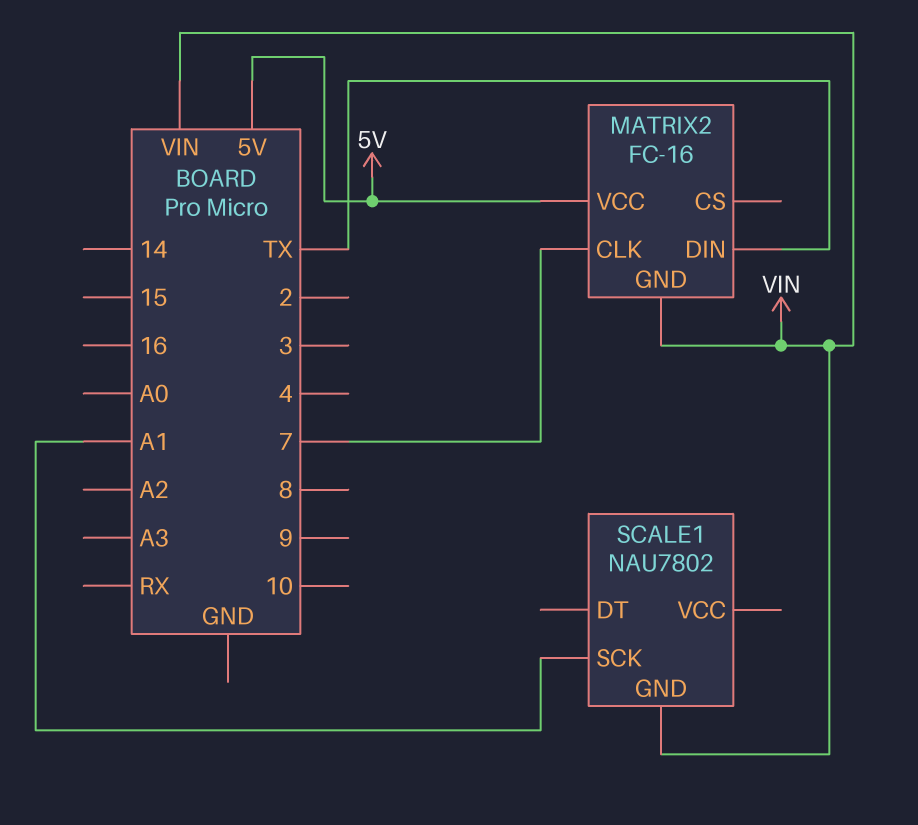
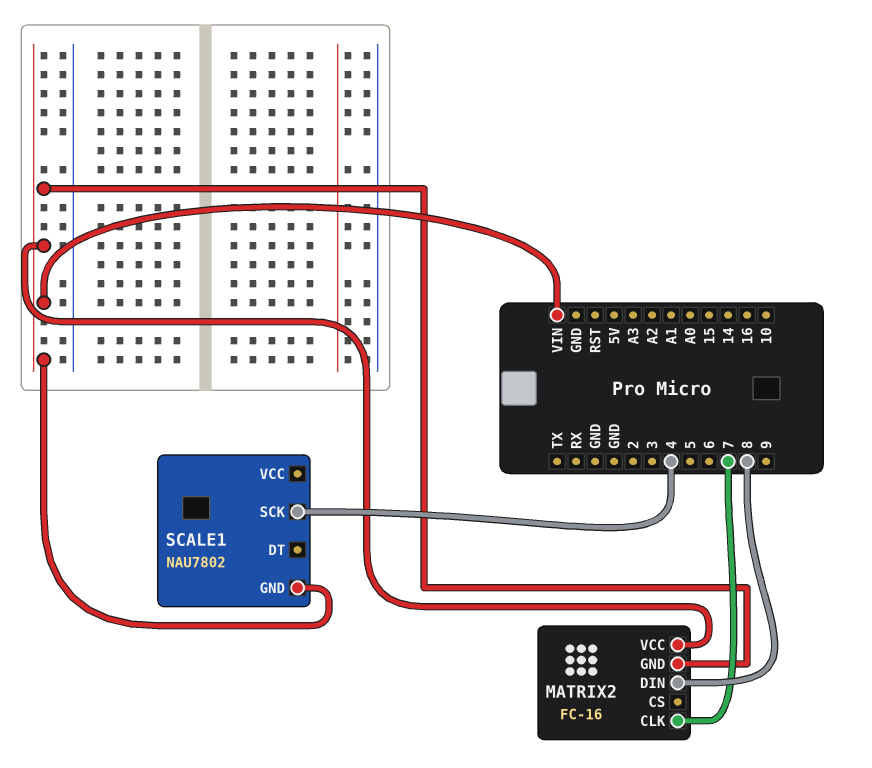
MATRIX2 pin DIN: TX -> 8
MATRIX2 pin VCC: 5V -> VIN
SCALE1 pin SCK: A1 -> 4

